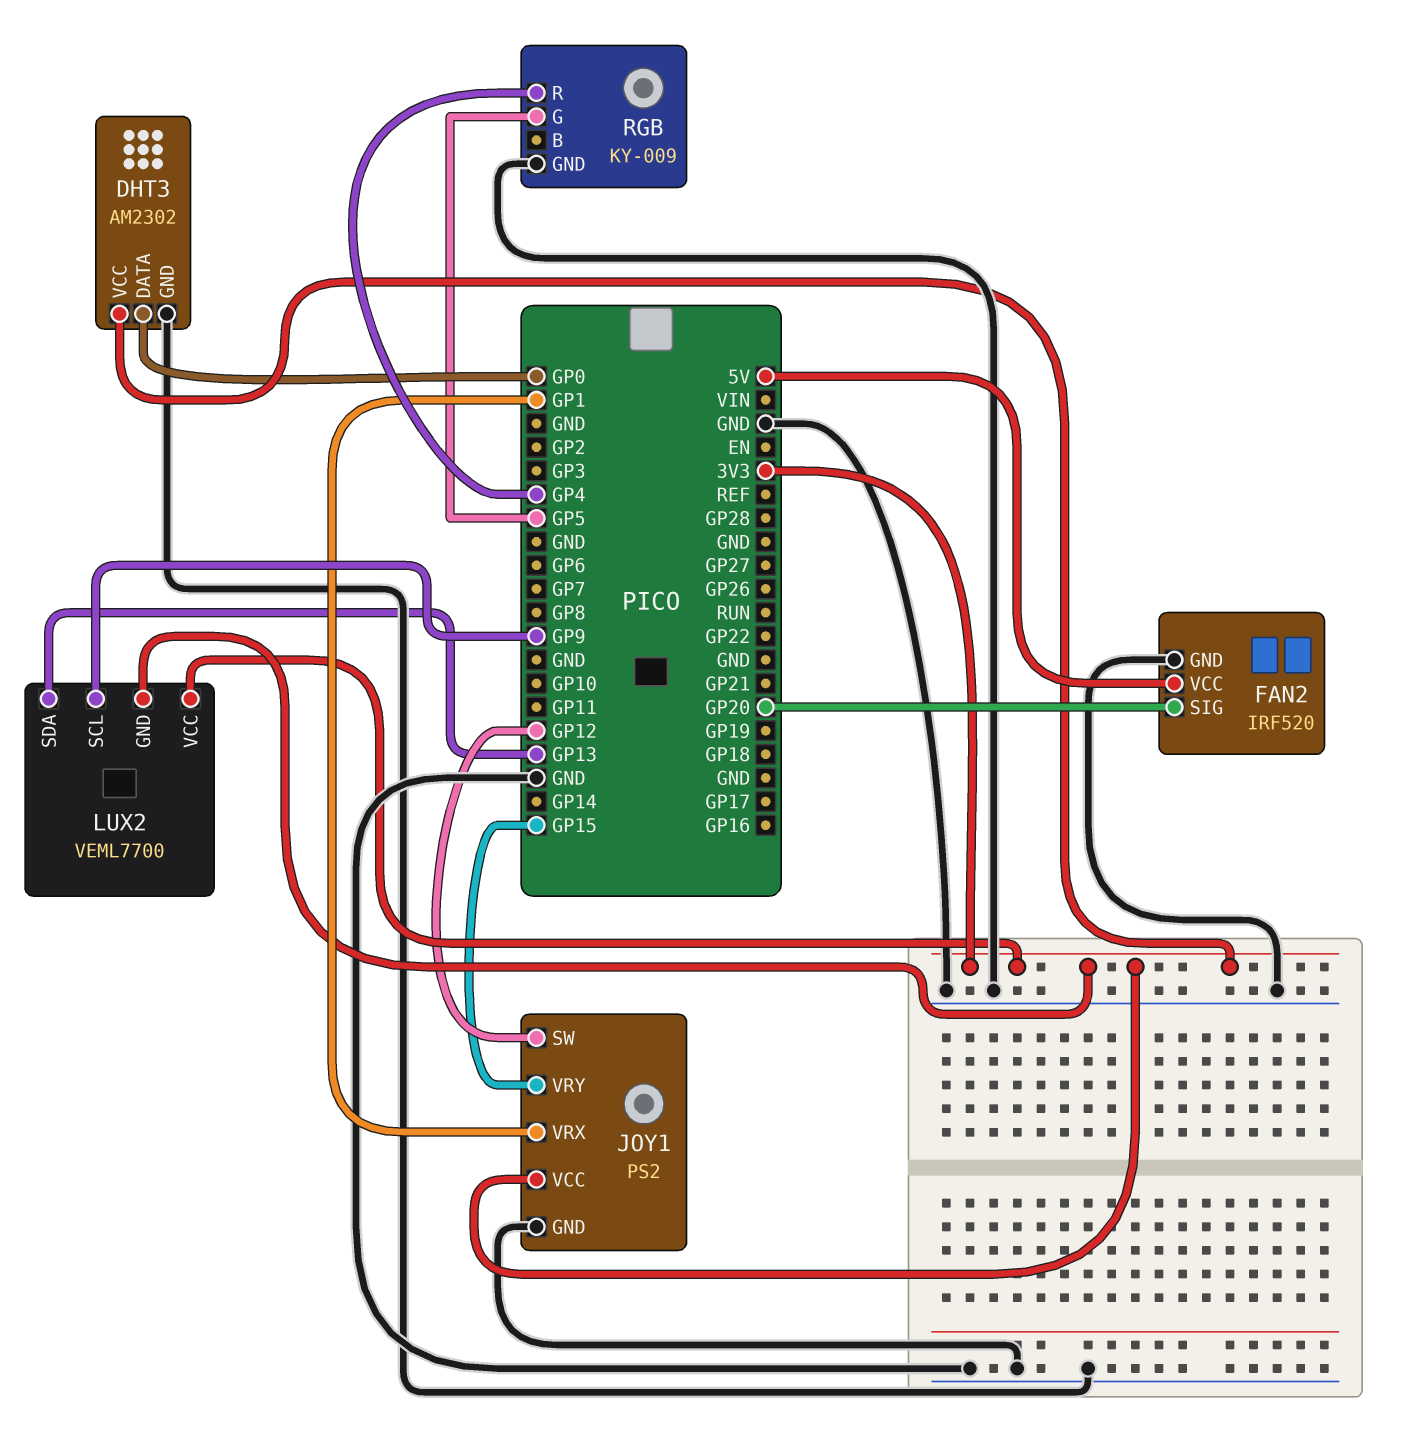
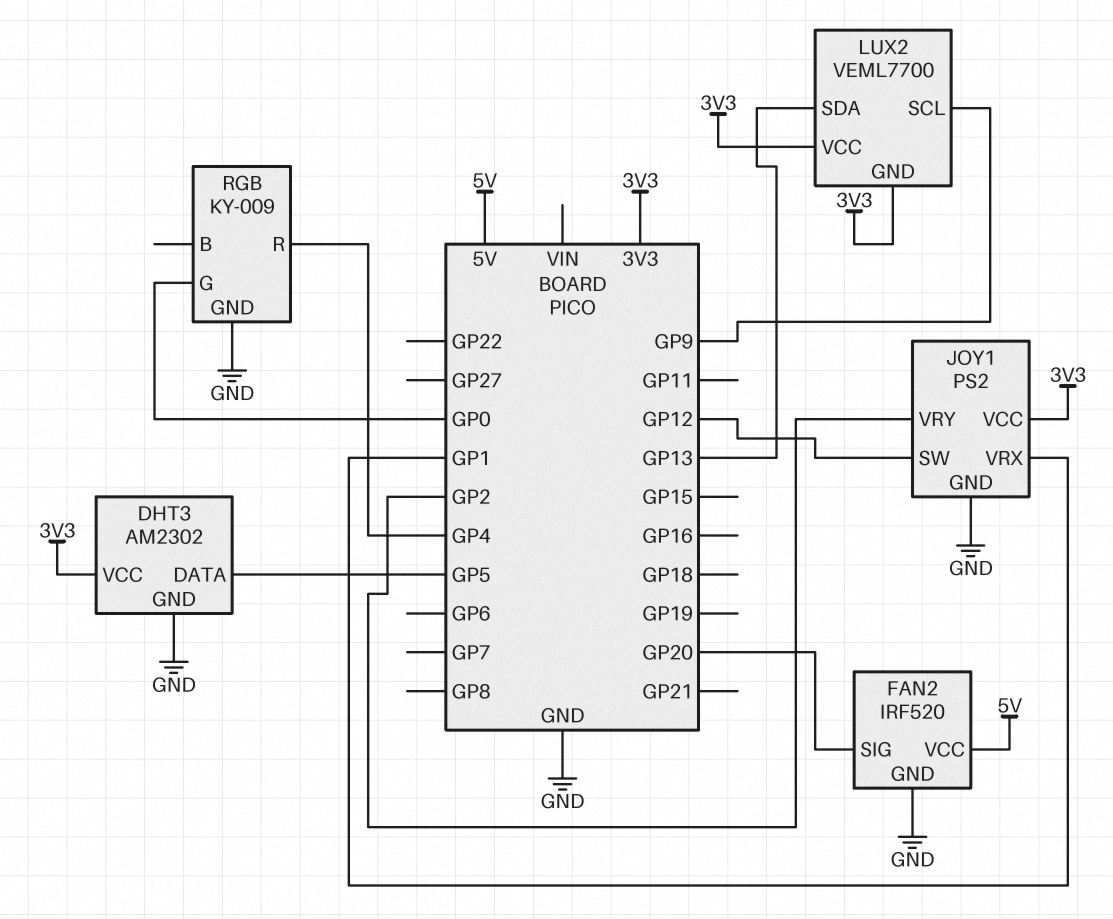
DHT3 pin DATA: GP0 -> GP5
JOY1 pin VRY: GP15 -> GP2
RGB pin G: GP5 -> GP0

